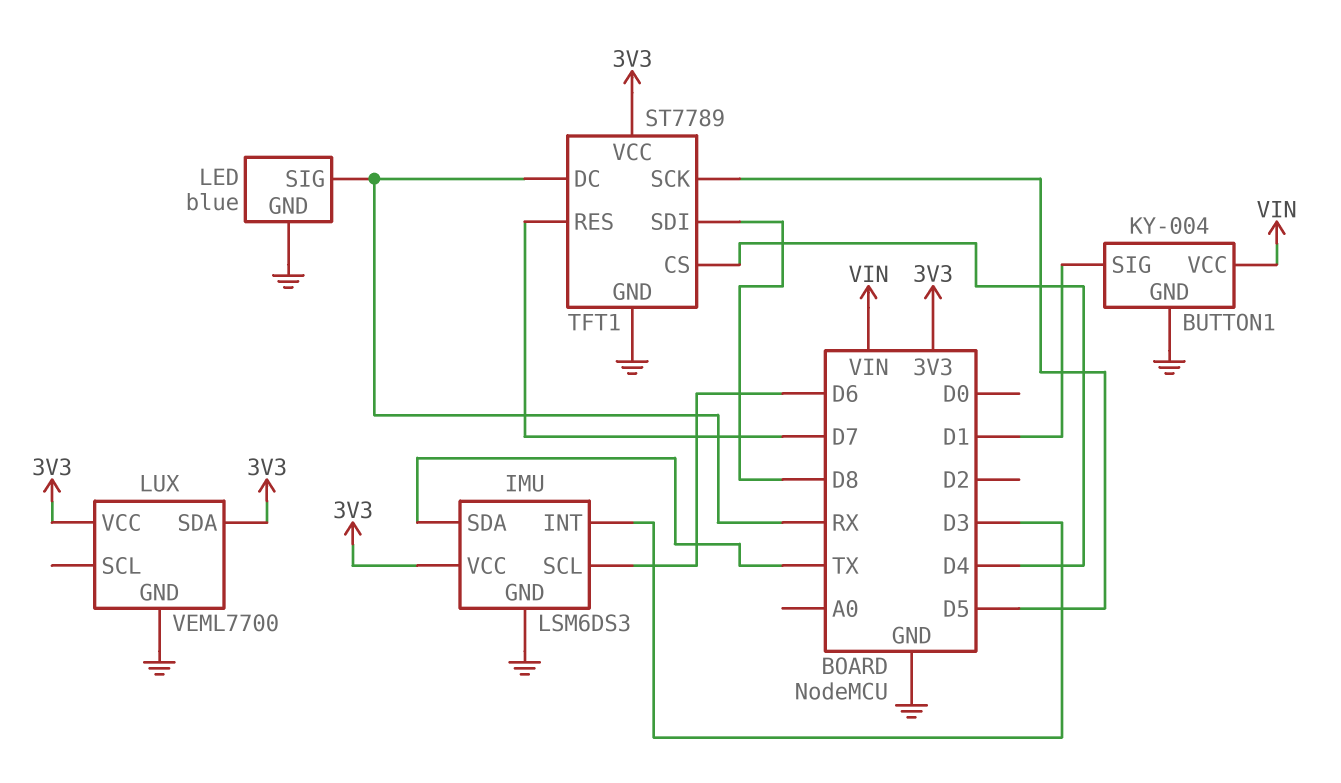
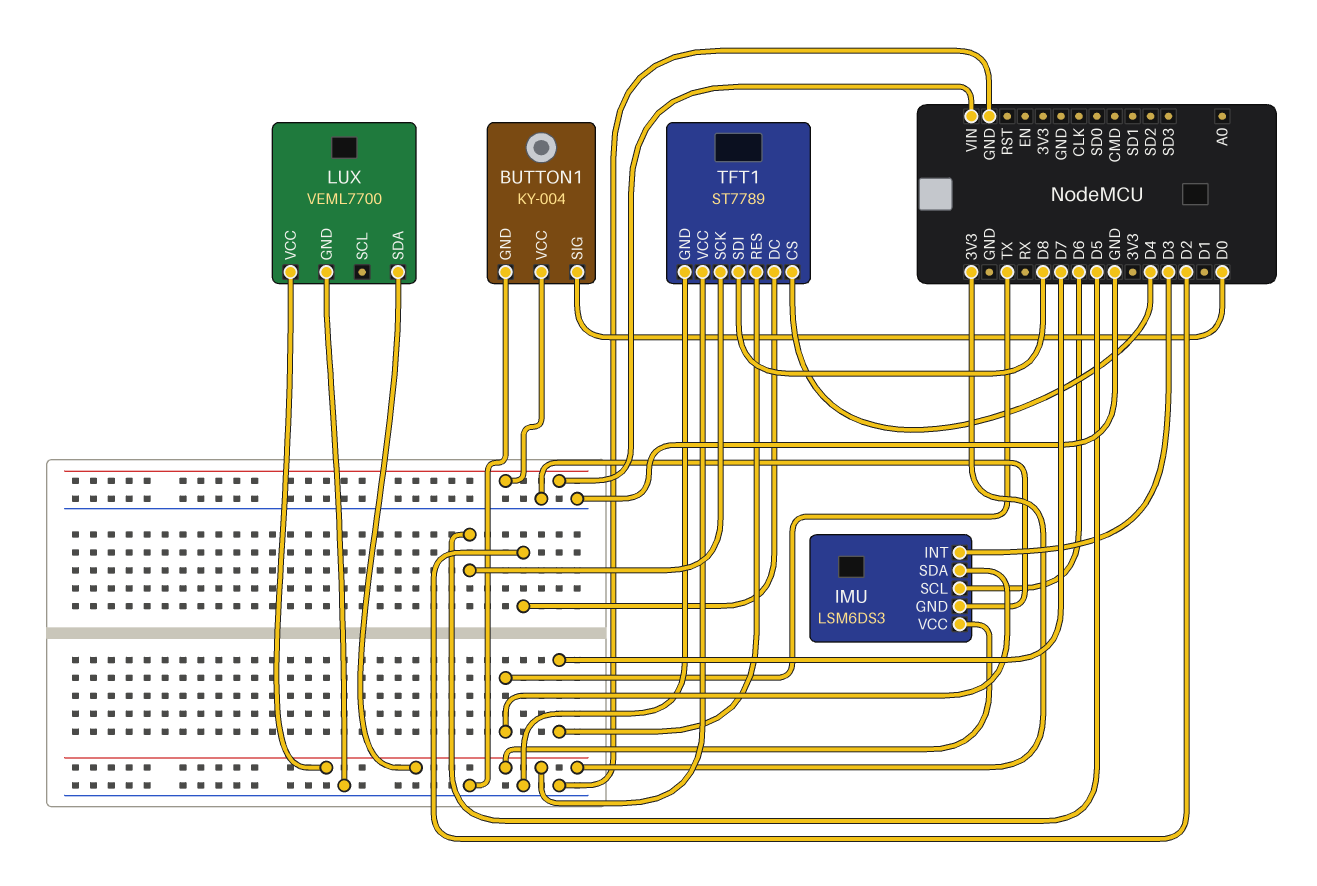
BUTTON1 pin SIG: D1 -> D0
LED: blue -> none
LED pin GND: GND -> none
LED pin SIG: RX -> none
TFT1 pin DC: RX -> D2

